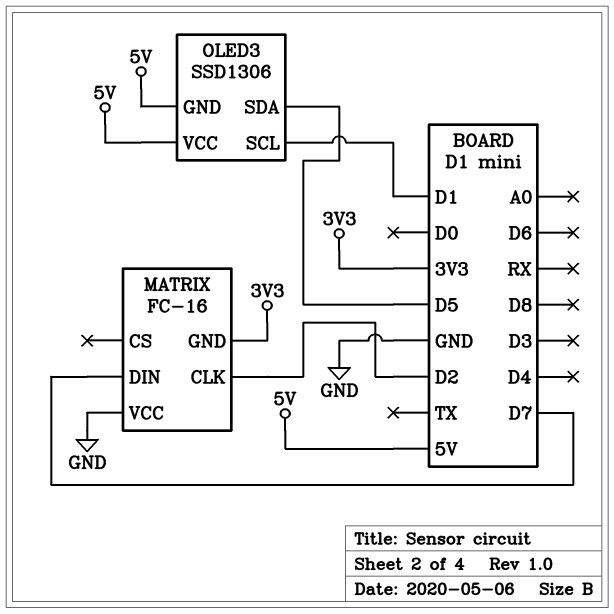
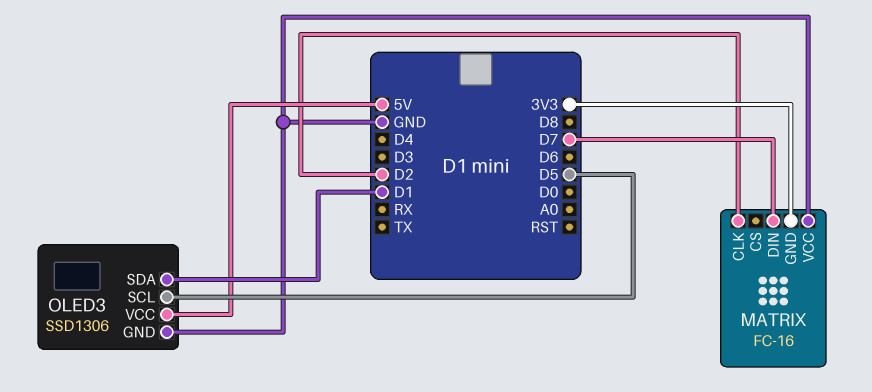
OLED3 pin GND: 5V -> GND
OLED3 pin SCL: D1 -> D5
OLED3 pin SDA: D5 -> D1

